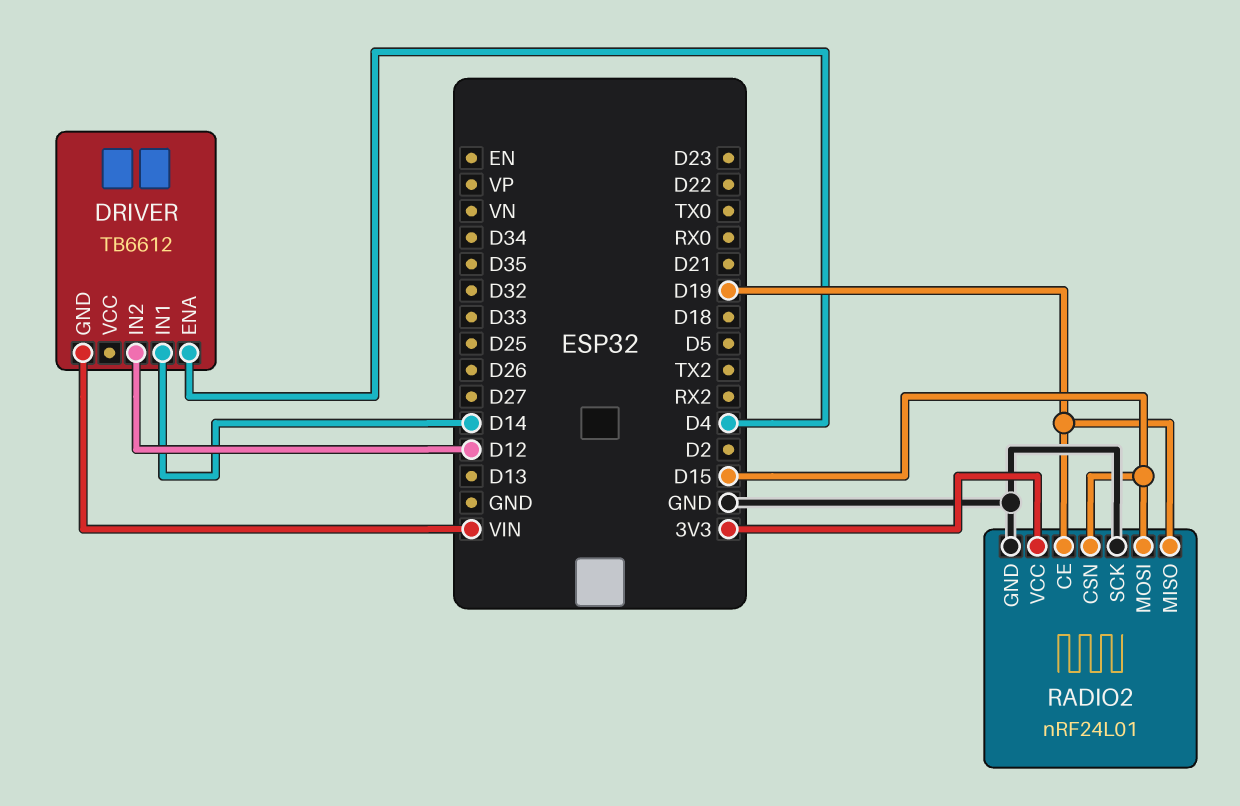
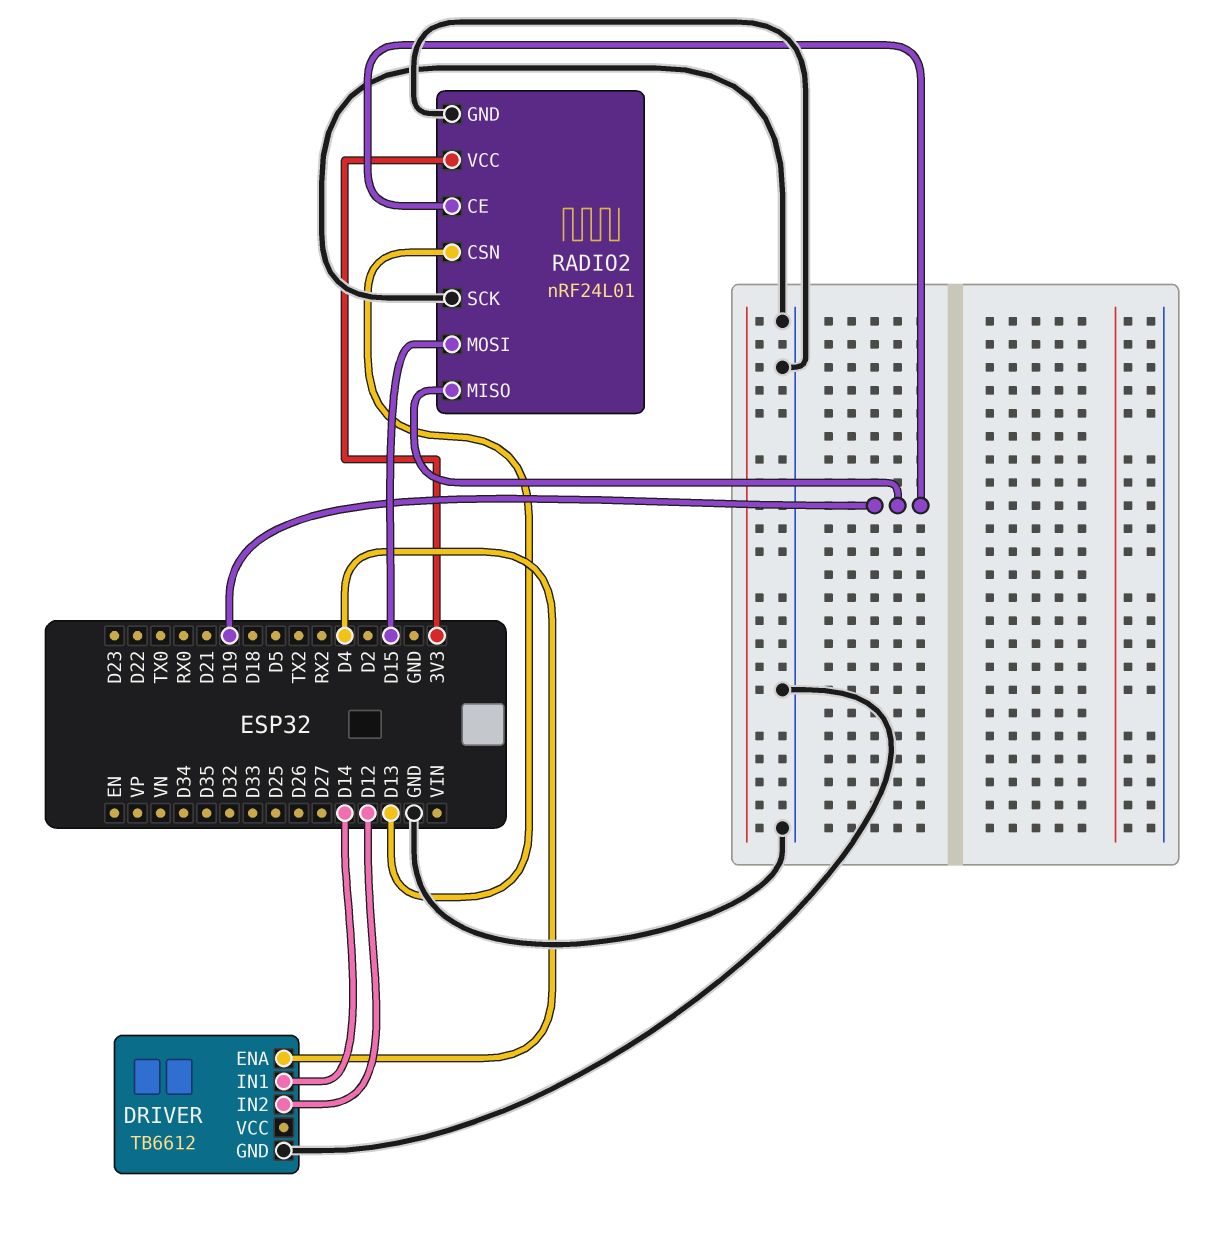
DRIVER pin GND: VIN -> GND
RADIO2 pin CSN: D15 -> D13

